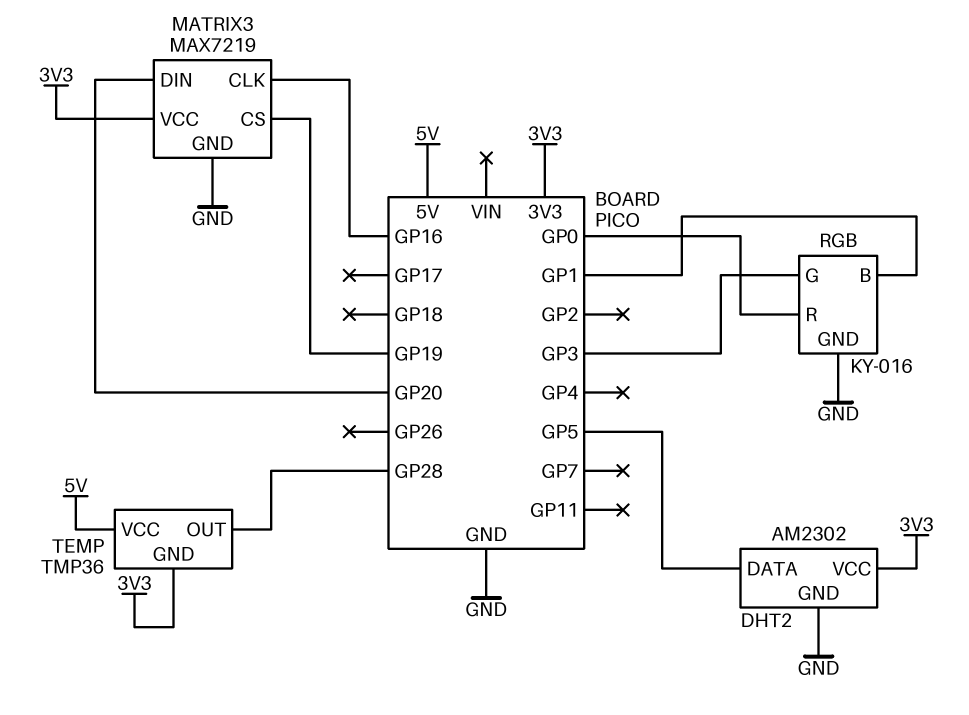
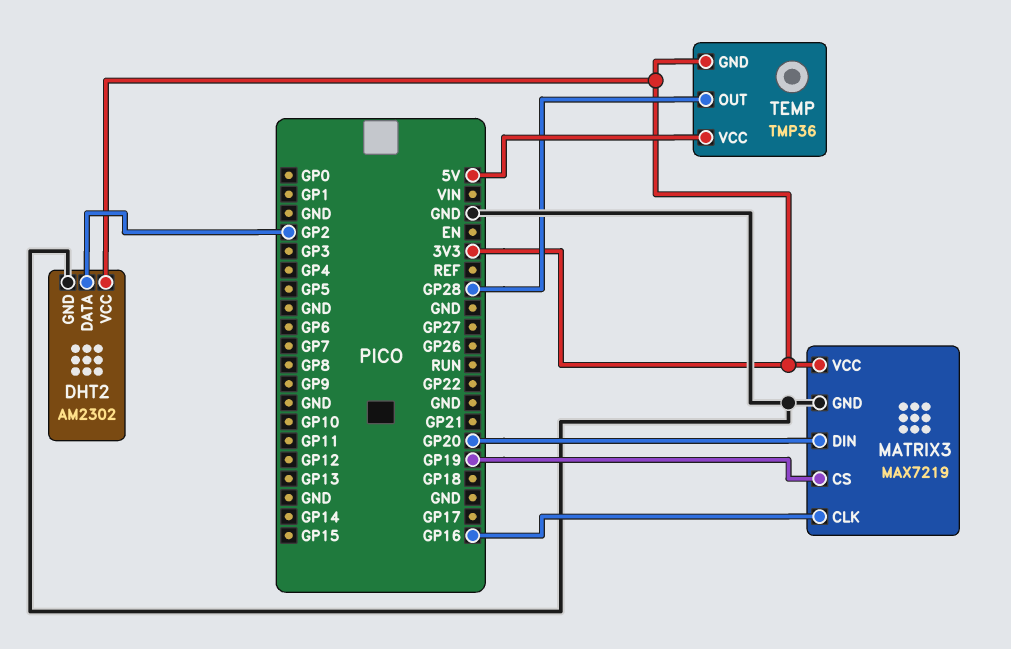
DHT2 pin DATA: GP5 -> GP2
RGB: KY-016 -> none
RGB pin B: GP1 -> none
RGB pin G: GP3 -> none
RGB pin GND: GND -> none
RGB pin R: GP0 -> none

